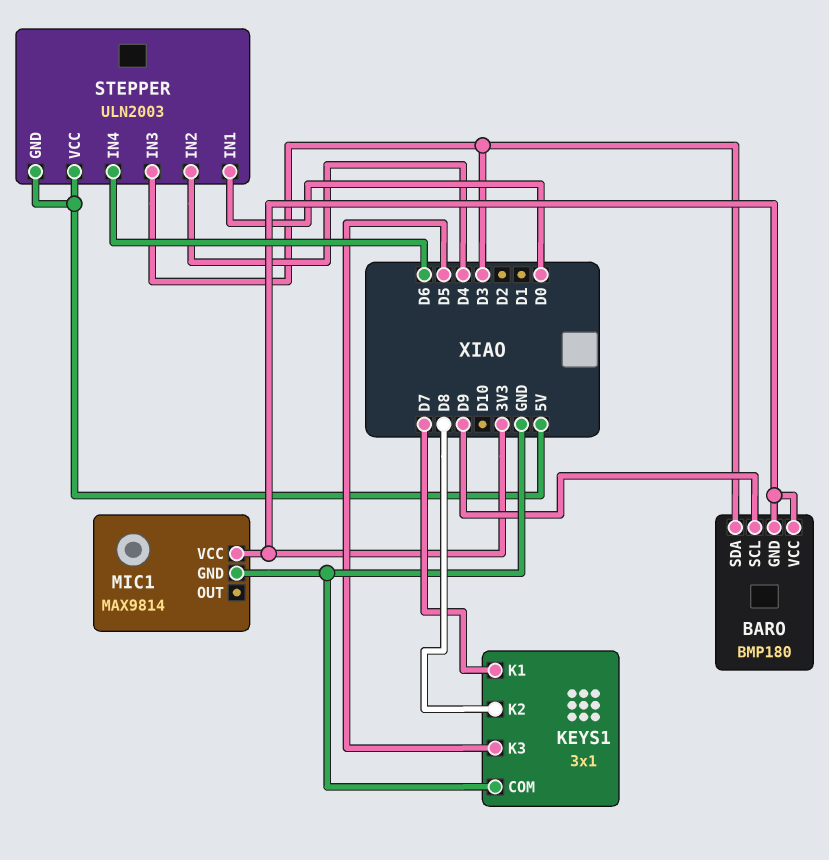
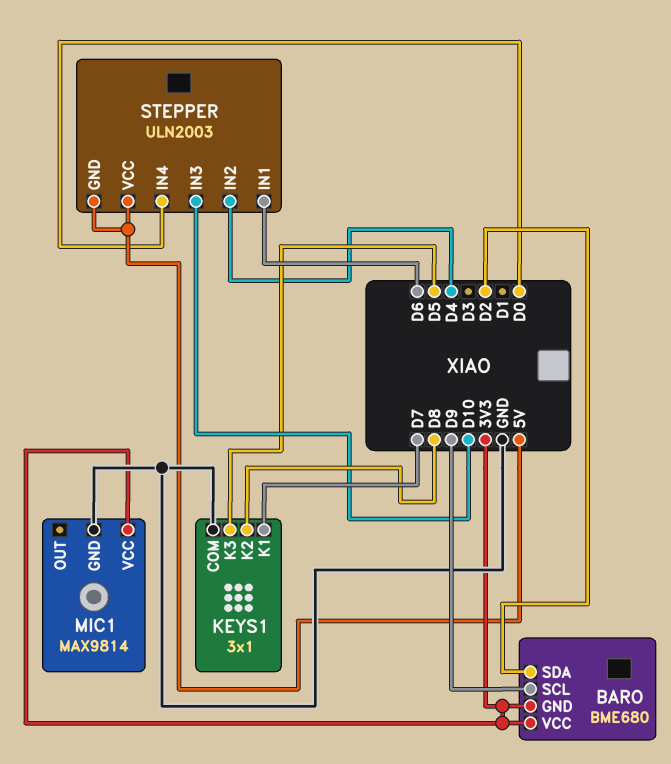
BARO: BMP180 -> BME680
BARO pin SDA: D3 -> D2
STEPPER pin IN1: D0 -> D6
STEPPER pin IN3: D3 -> D10
STEPPER pin IN4: D6 -> D0

